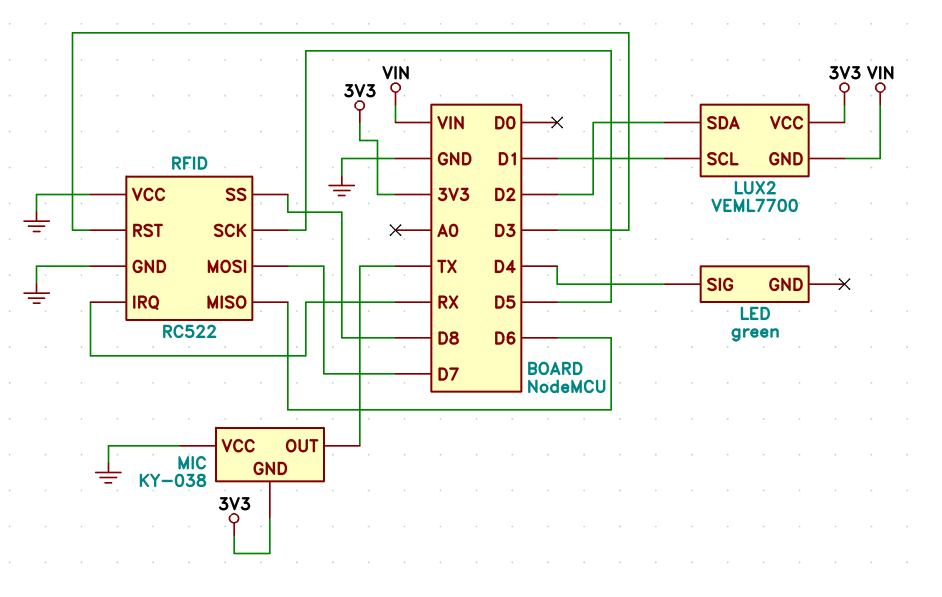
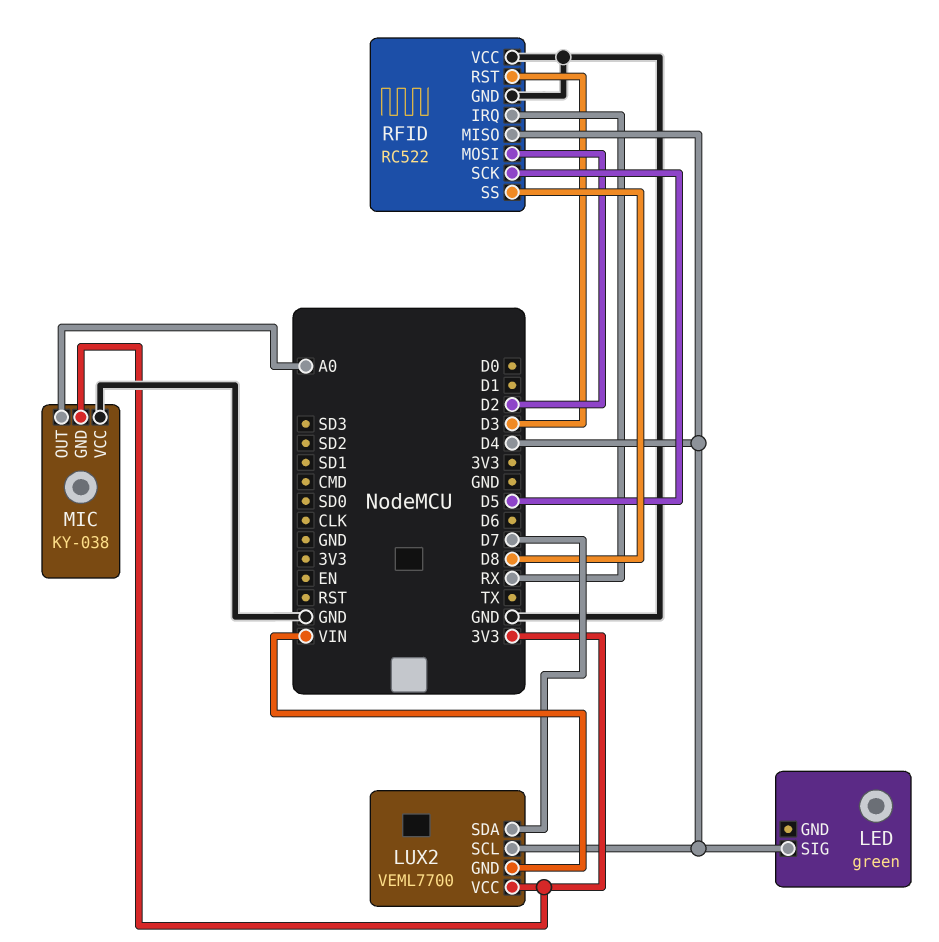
LUX2 pin SCL: D1 -> D4
LUX2 pin SDA: D2 -> D7
MIC pin OUT: TX -> A0
RFID pin MISO: D6 -> D4
RFID pin MOSI: D7 -> D2

